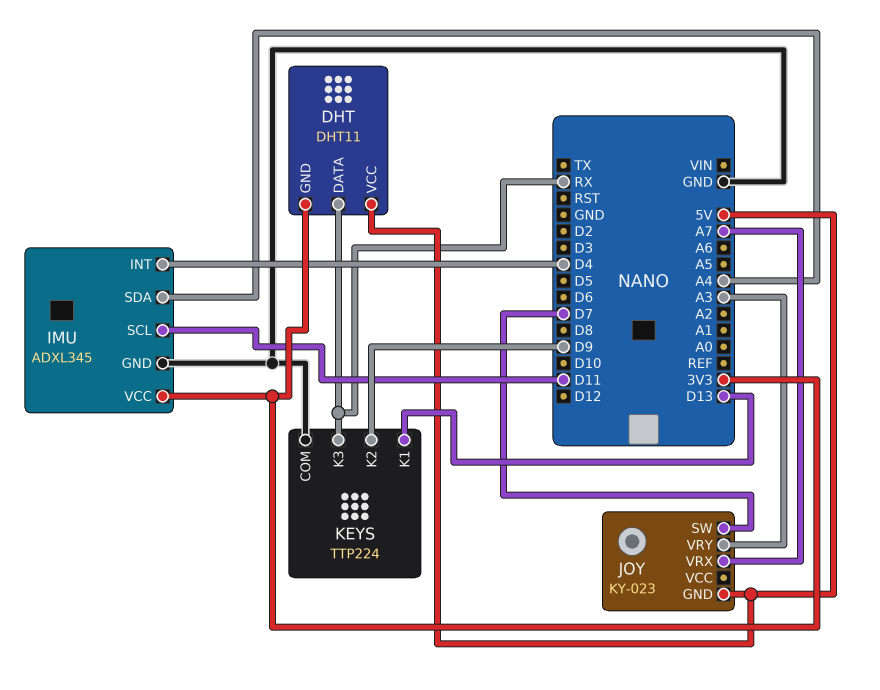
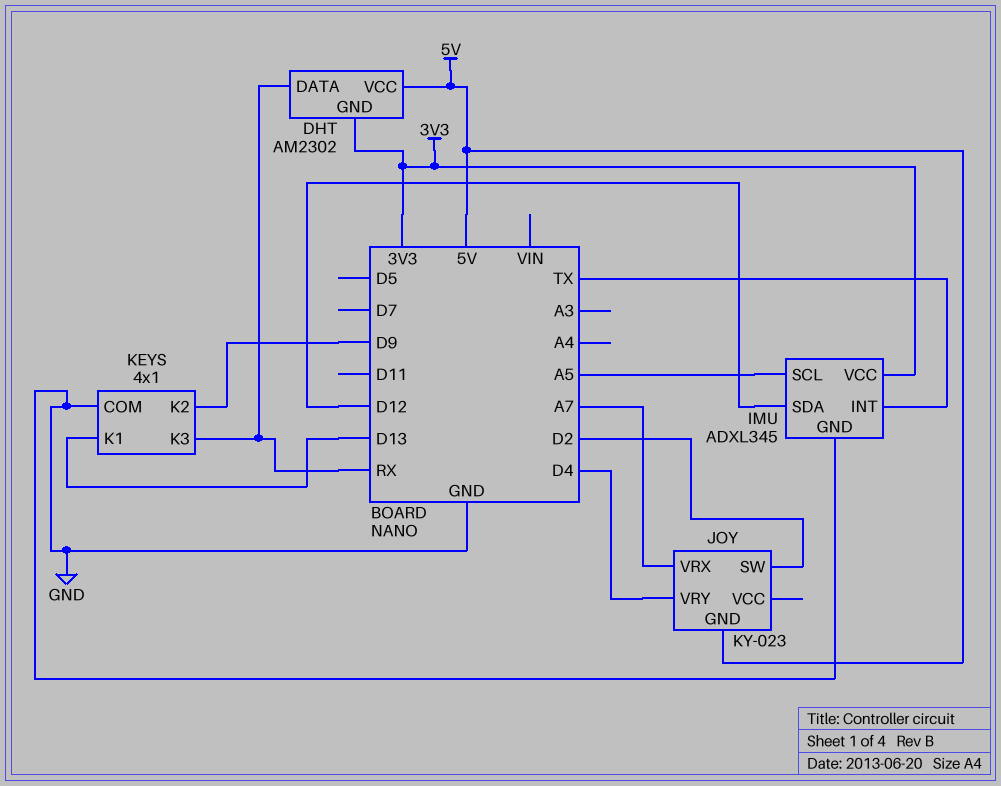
DHT: DHT11 -> AM2302
IMU pin INT: D4 -> TX
IMU pin SCL: D11 -> A5
IMU pin SDA: A4 -> D12
JOY pin SW: D7 -> D2
JOY pin VRY: A3 -> D4
KEYS: TTP224 -> 4x1

